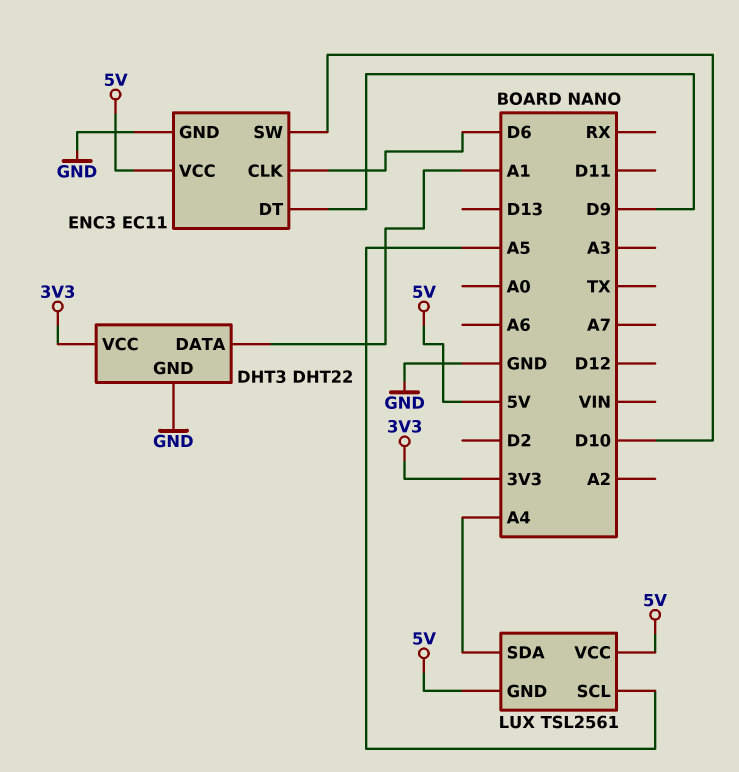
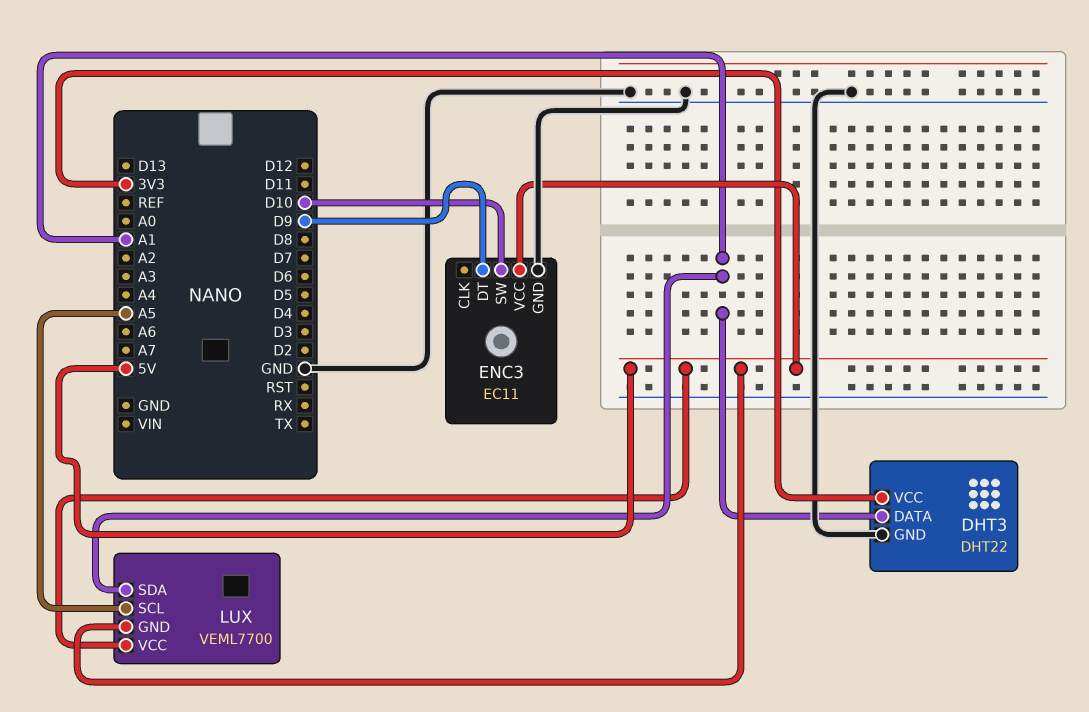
ENC3 pin CLK: D6 -> none
LUX: TSL2561 -> VEML7700
LUX pin SDA: A4 -> A1

